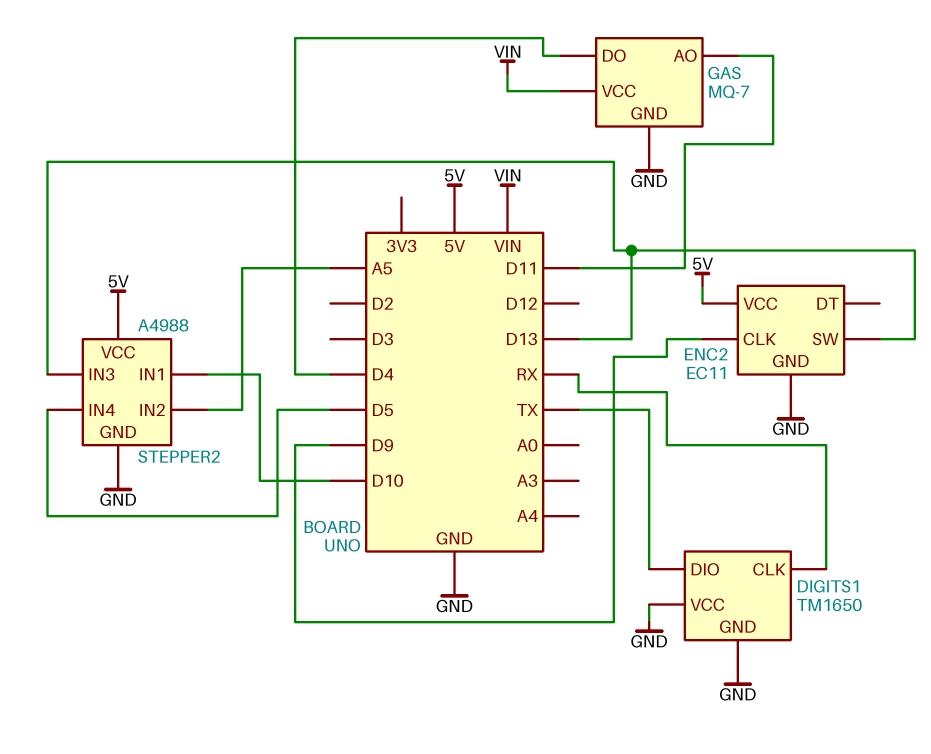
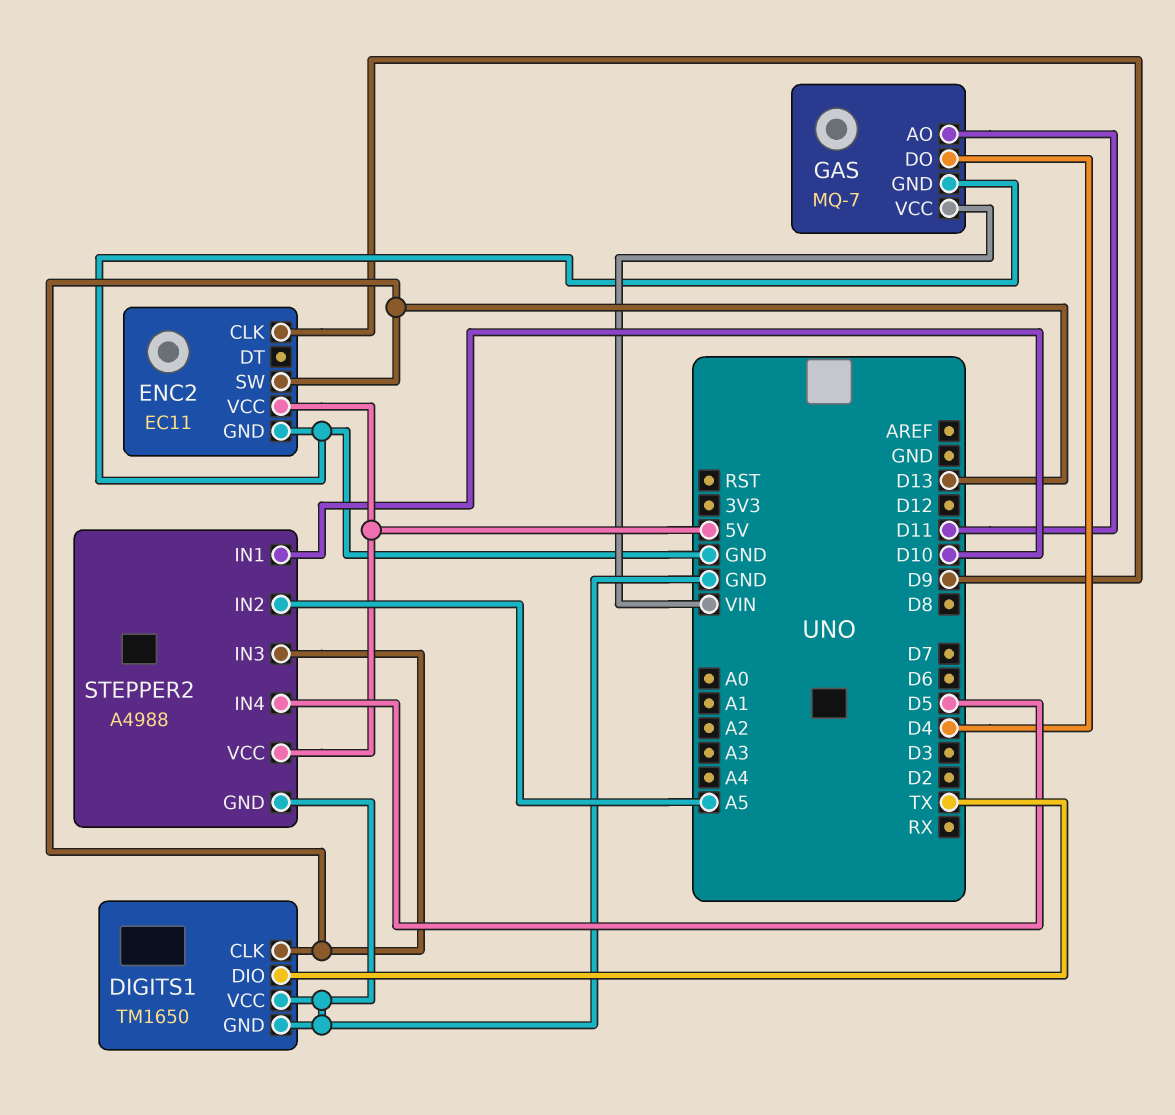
DIGITS1 pin CLK: RX -> D13

